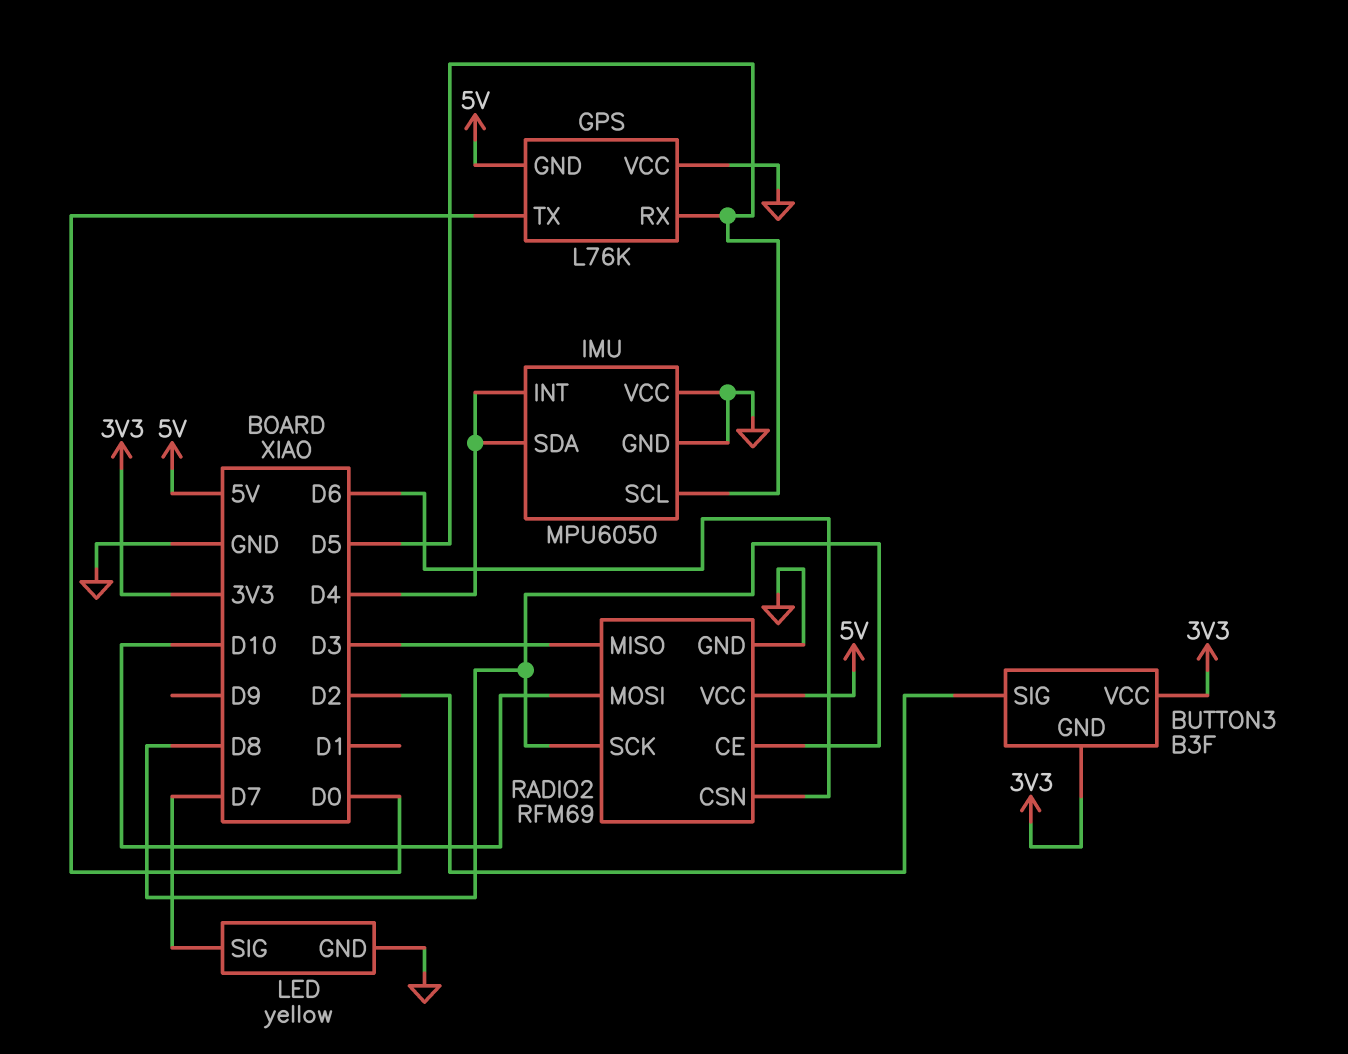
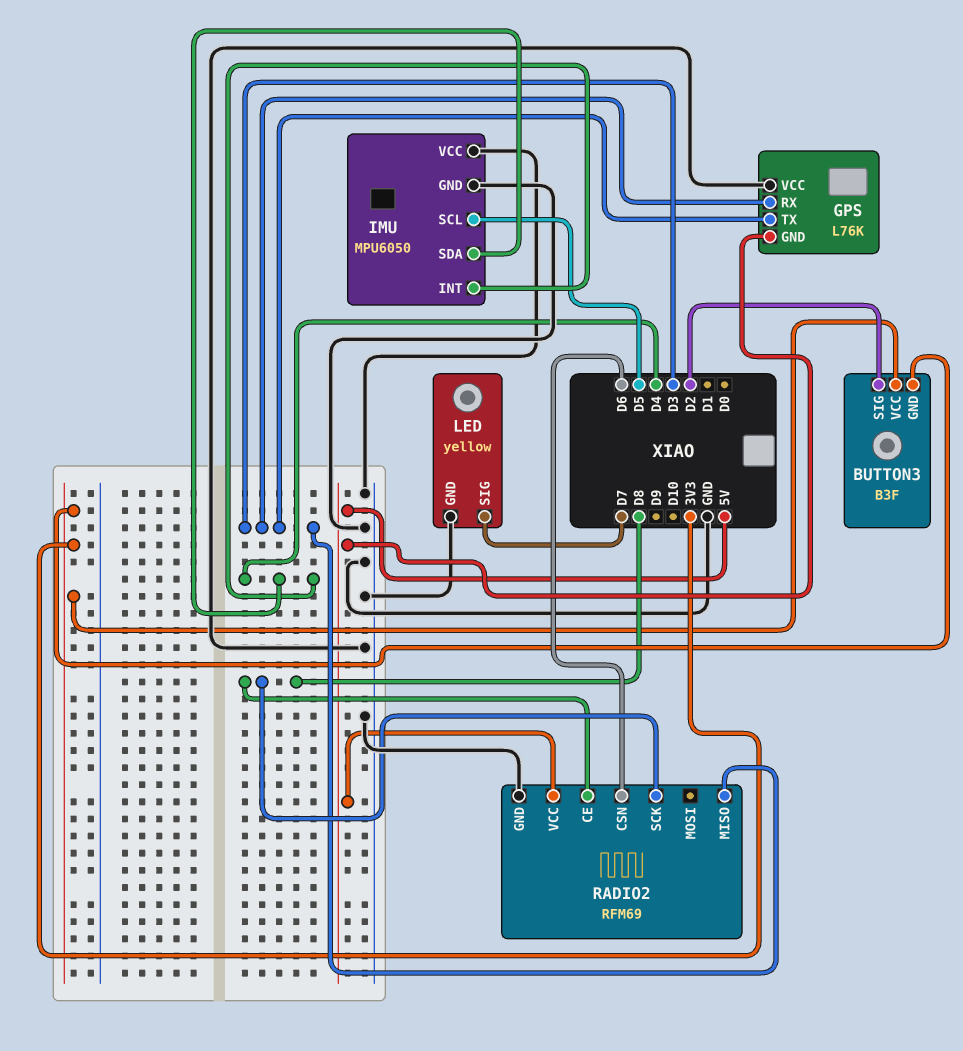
GPS pin RX: D5 -> D3
GPS pin TX: D0 -> D3
RADIO2 pin MOSI: D10 -> none

